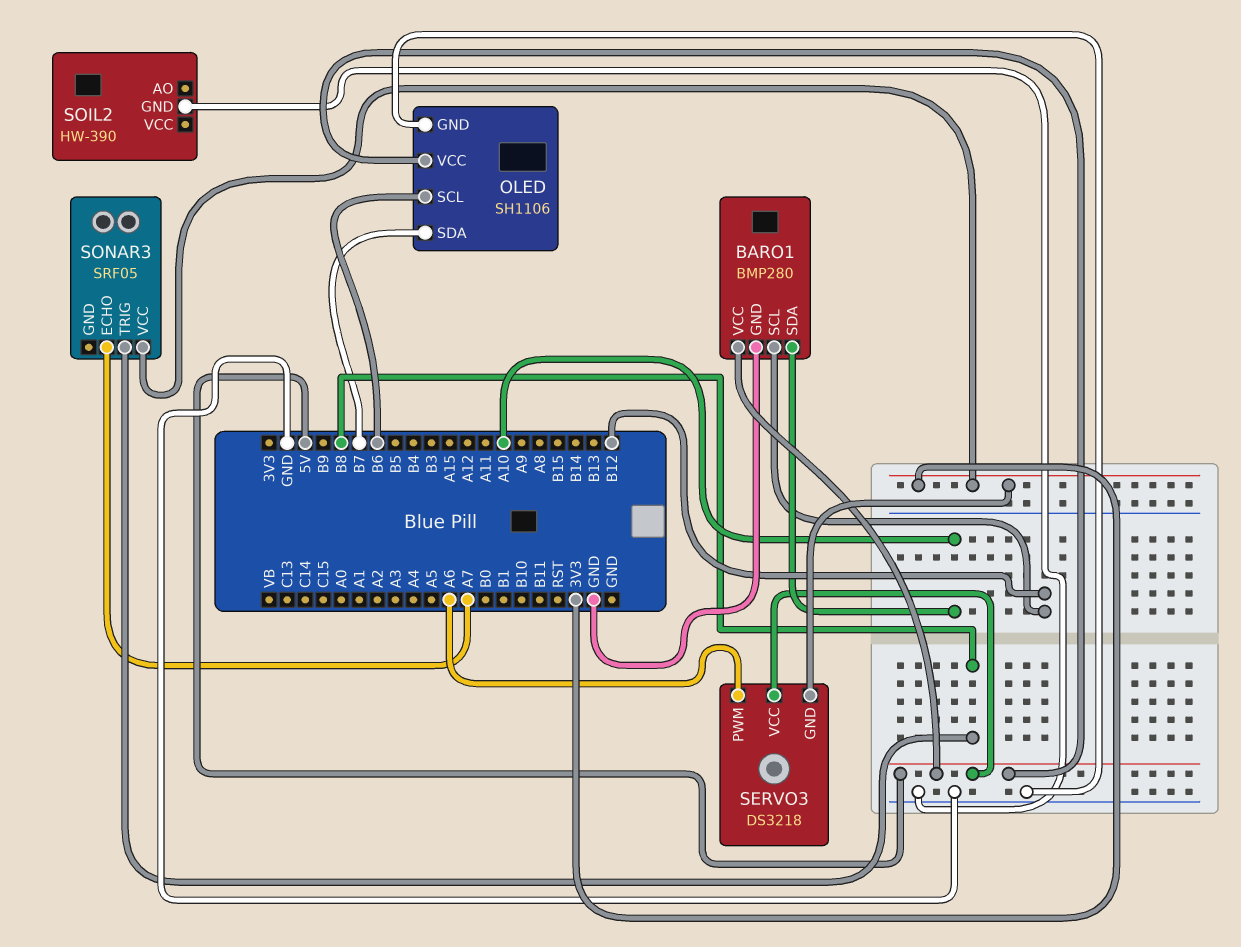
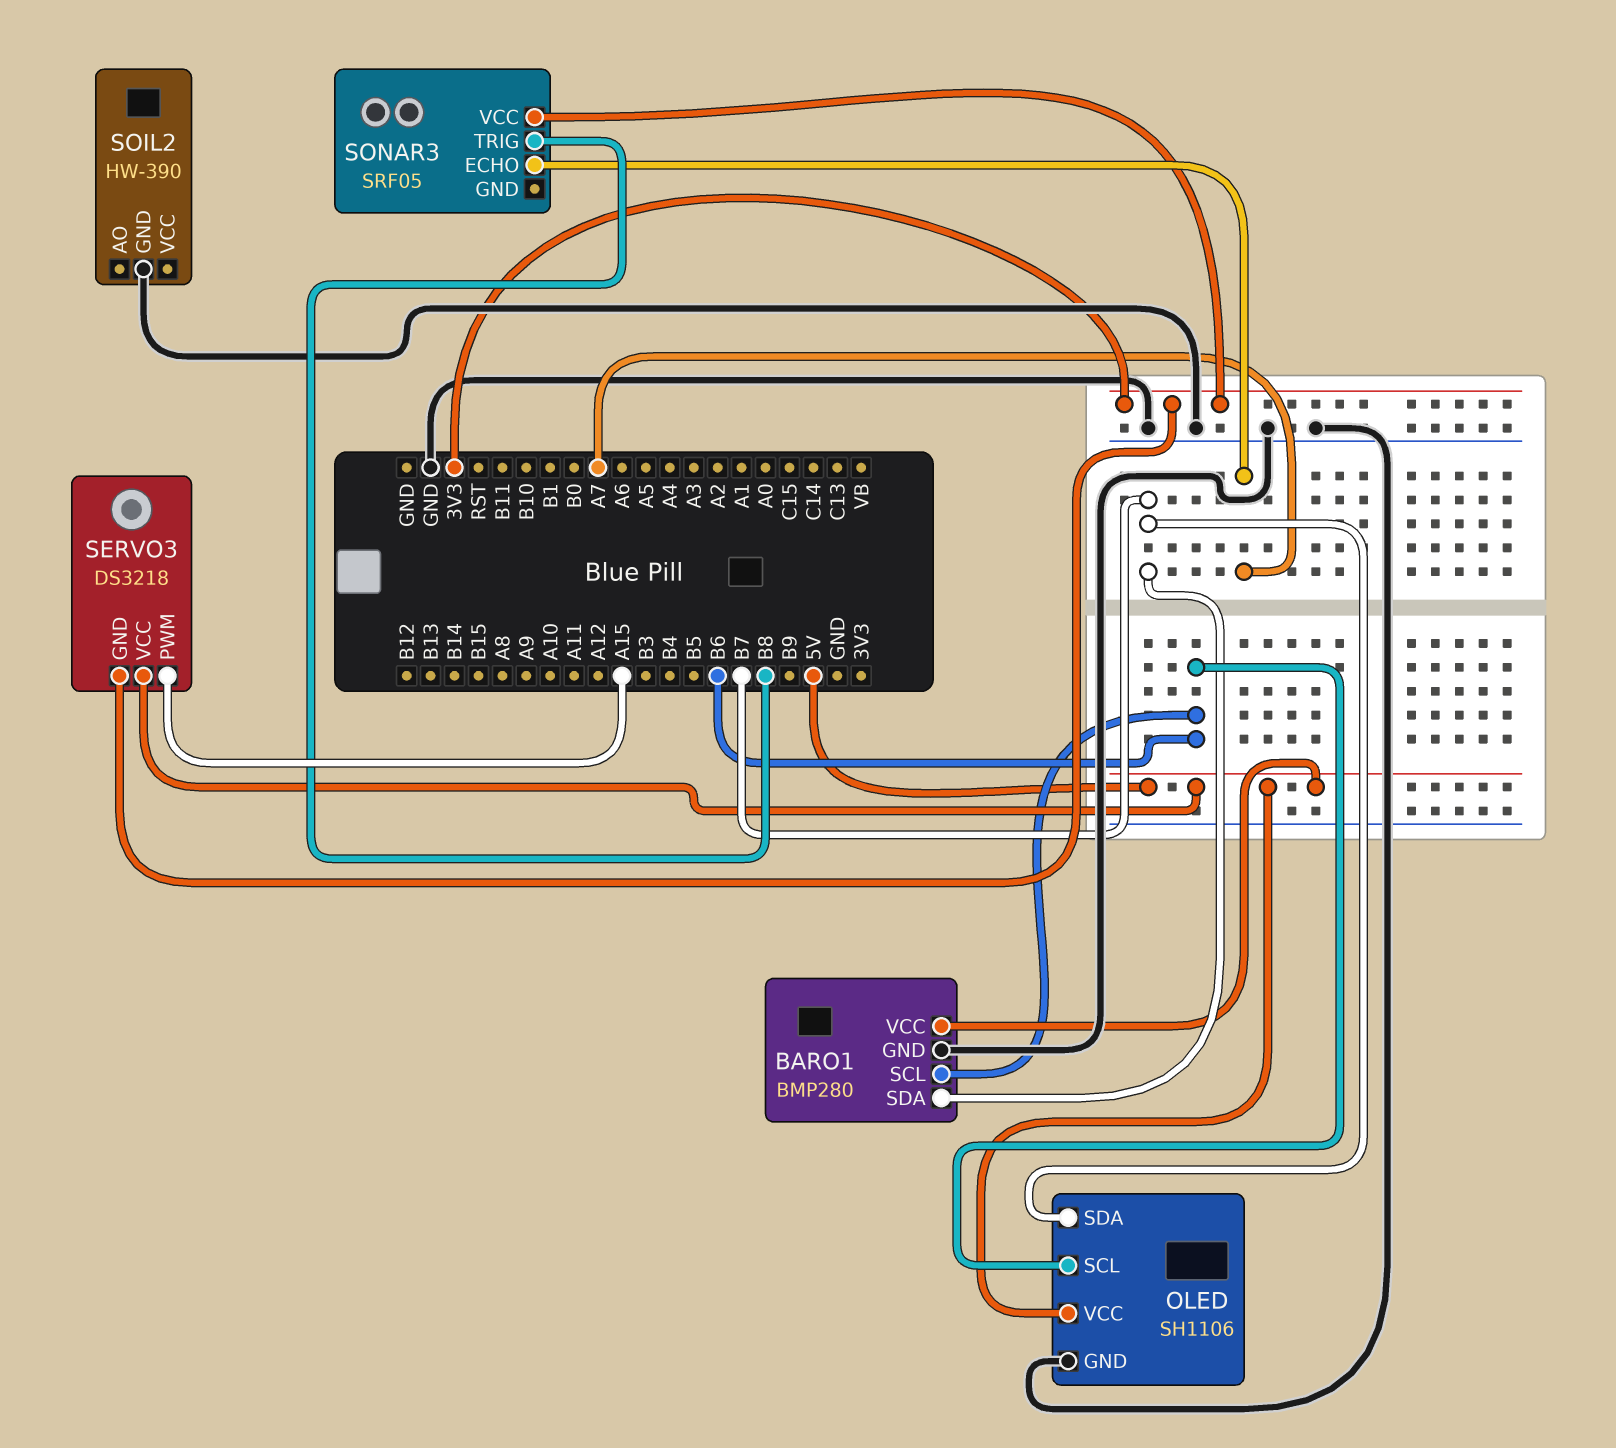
BARO1 pin SCL: B12 -> B6
BARO1 pin SDA: A10 -> B7
SERVO3 pin PWM: A6 -> A15

